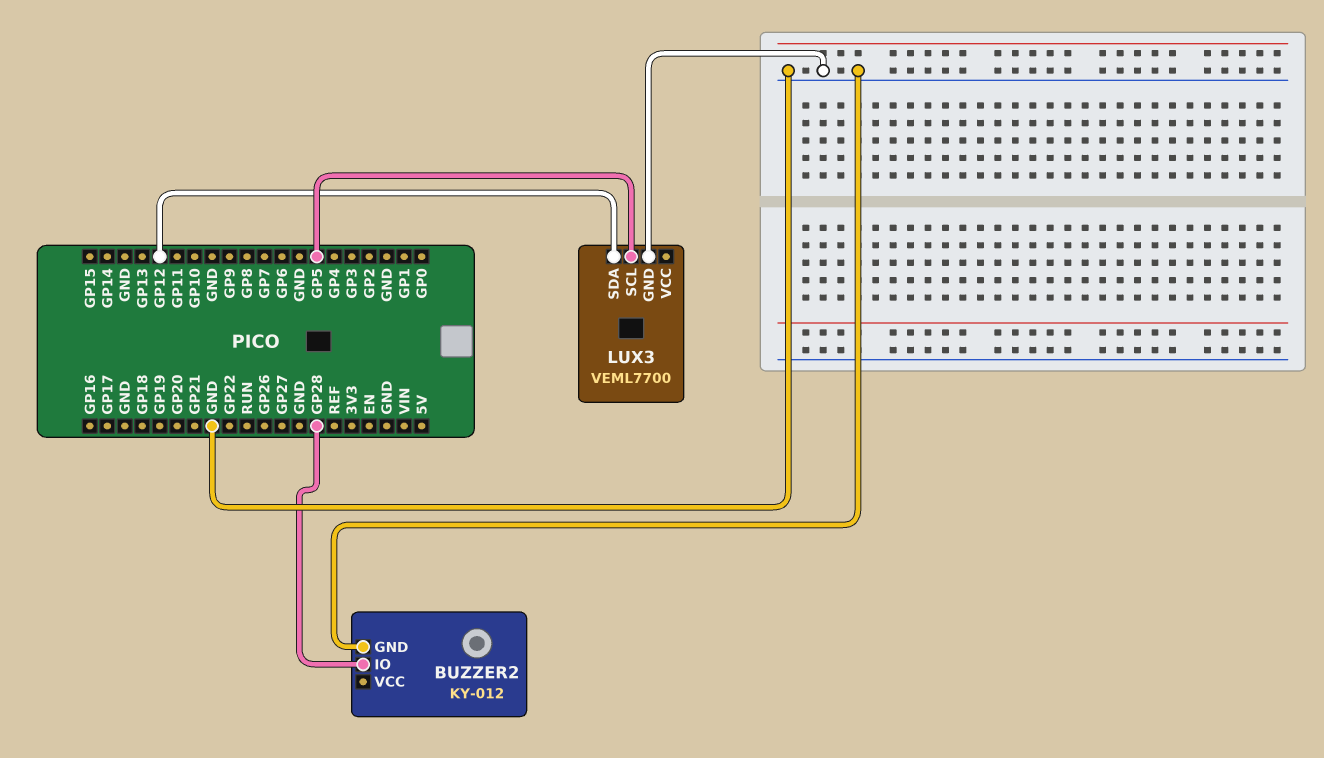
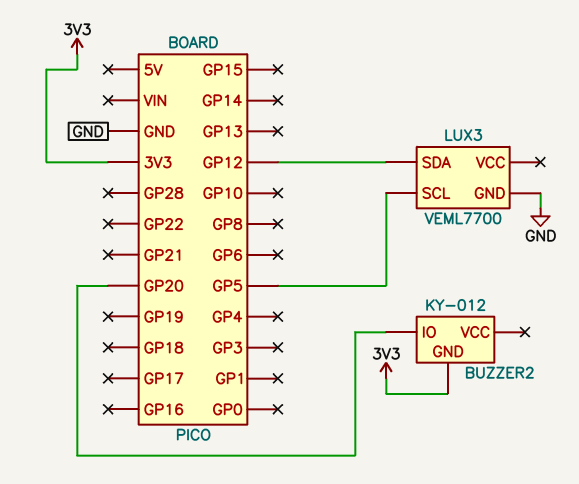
BUZZER2 pin GND: GND -> 3V3
BUZZER2 pin IO: GP28 -> GP20

